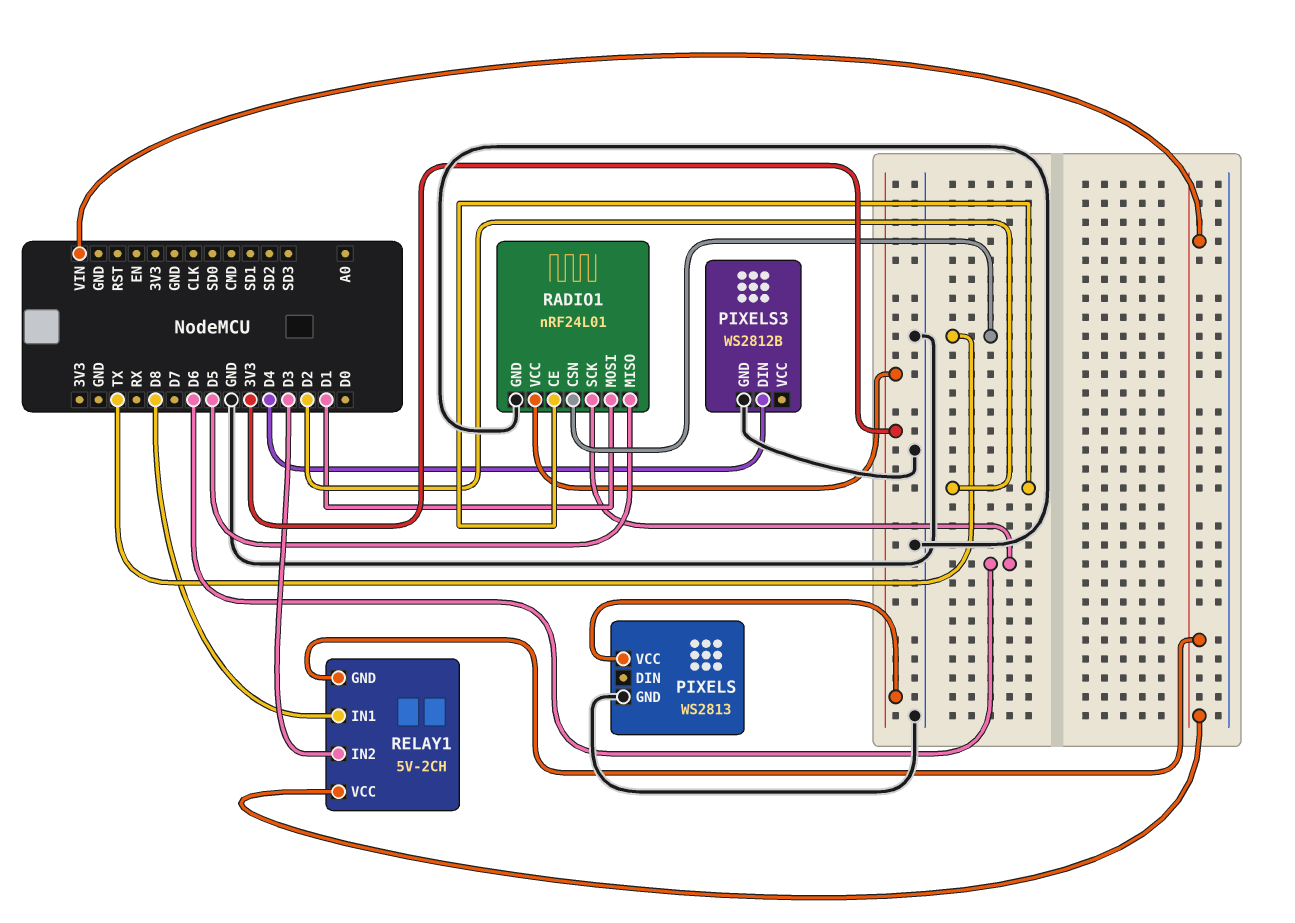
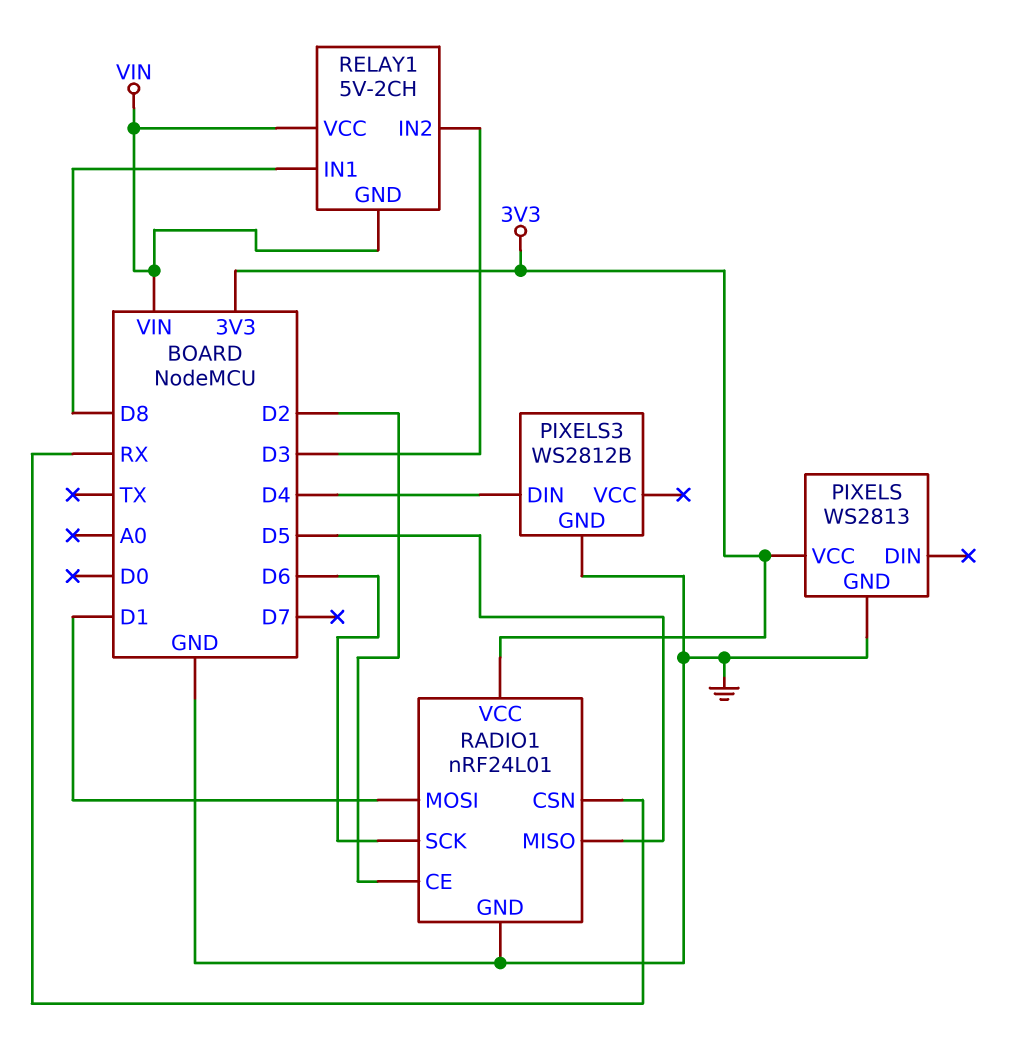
RADIO1 pin CSN: TX -> RX

